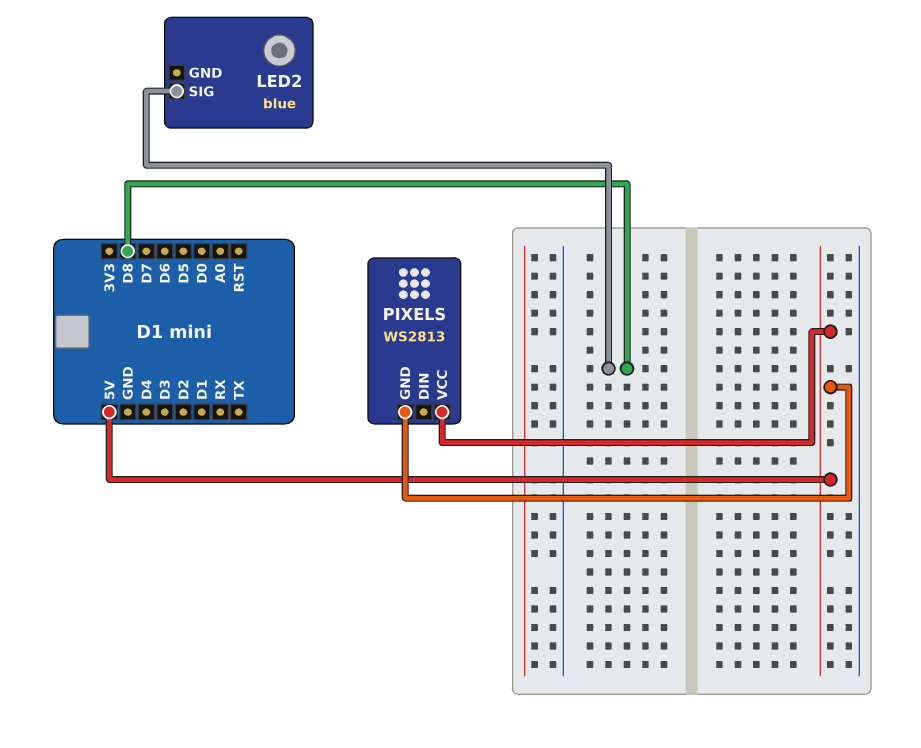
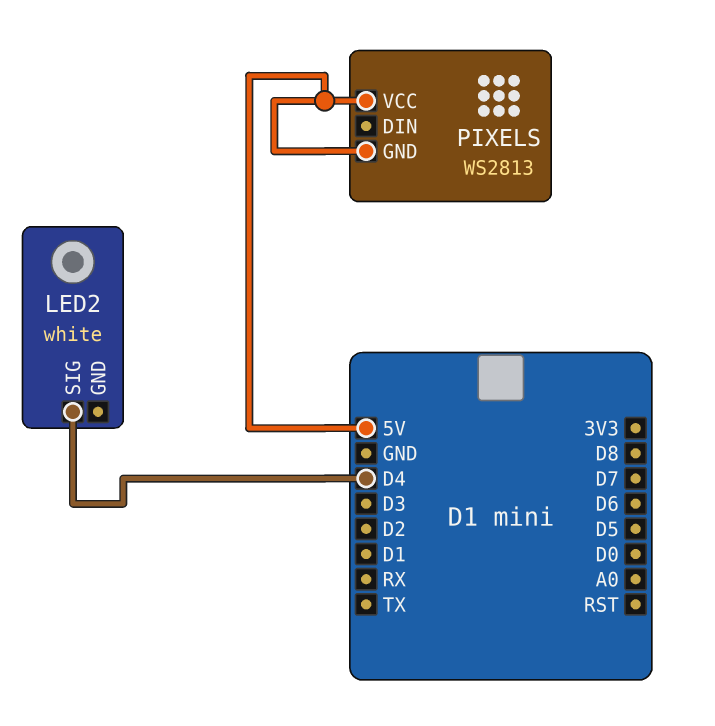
LED2: blue -> white
LED2 pin SIG: D8 -> D4

